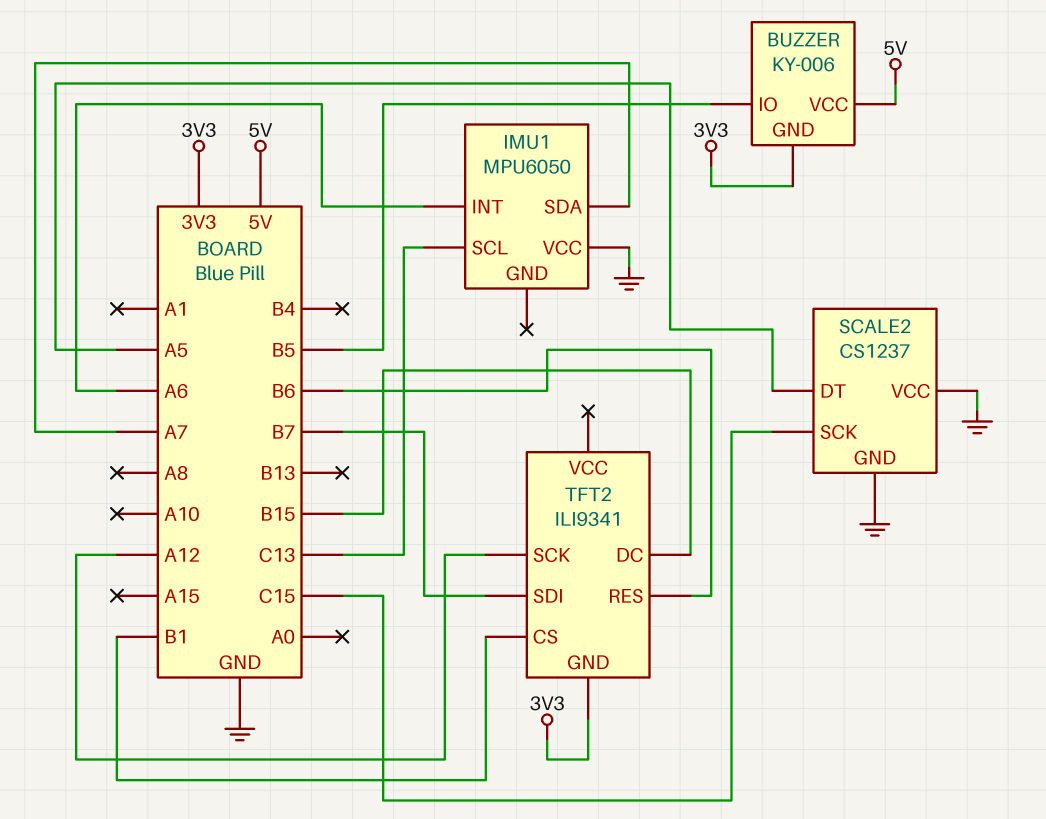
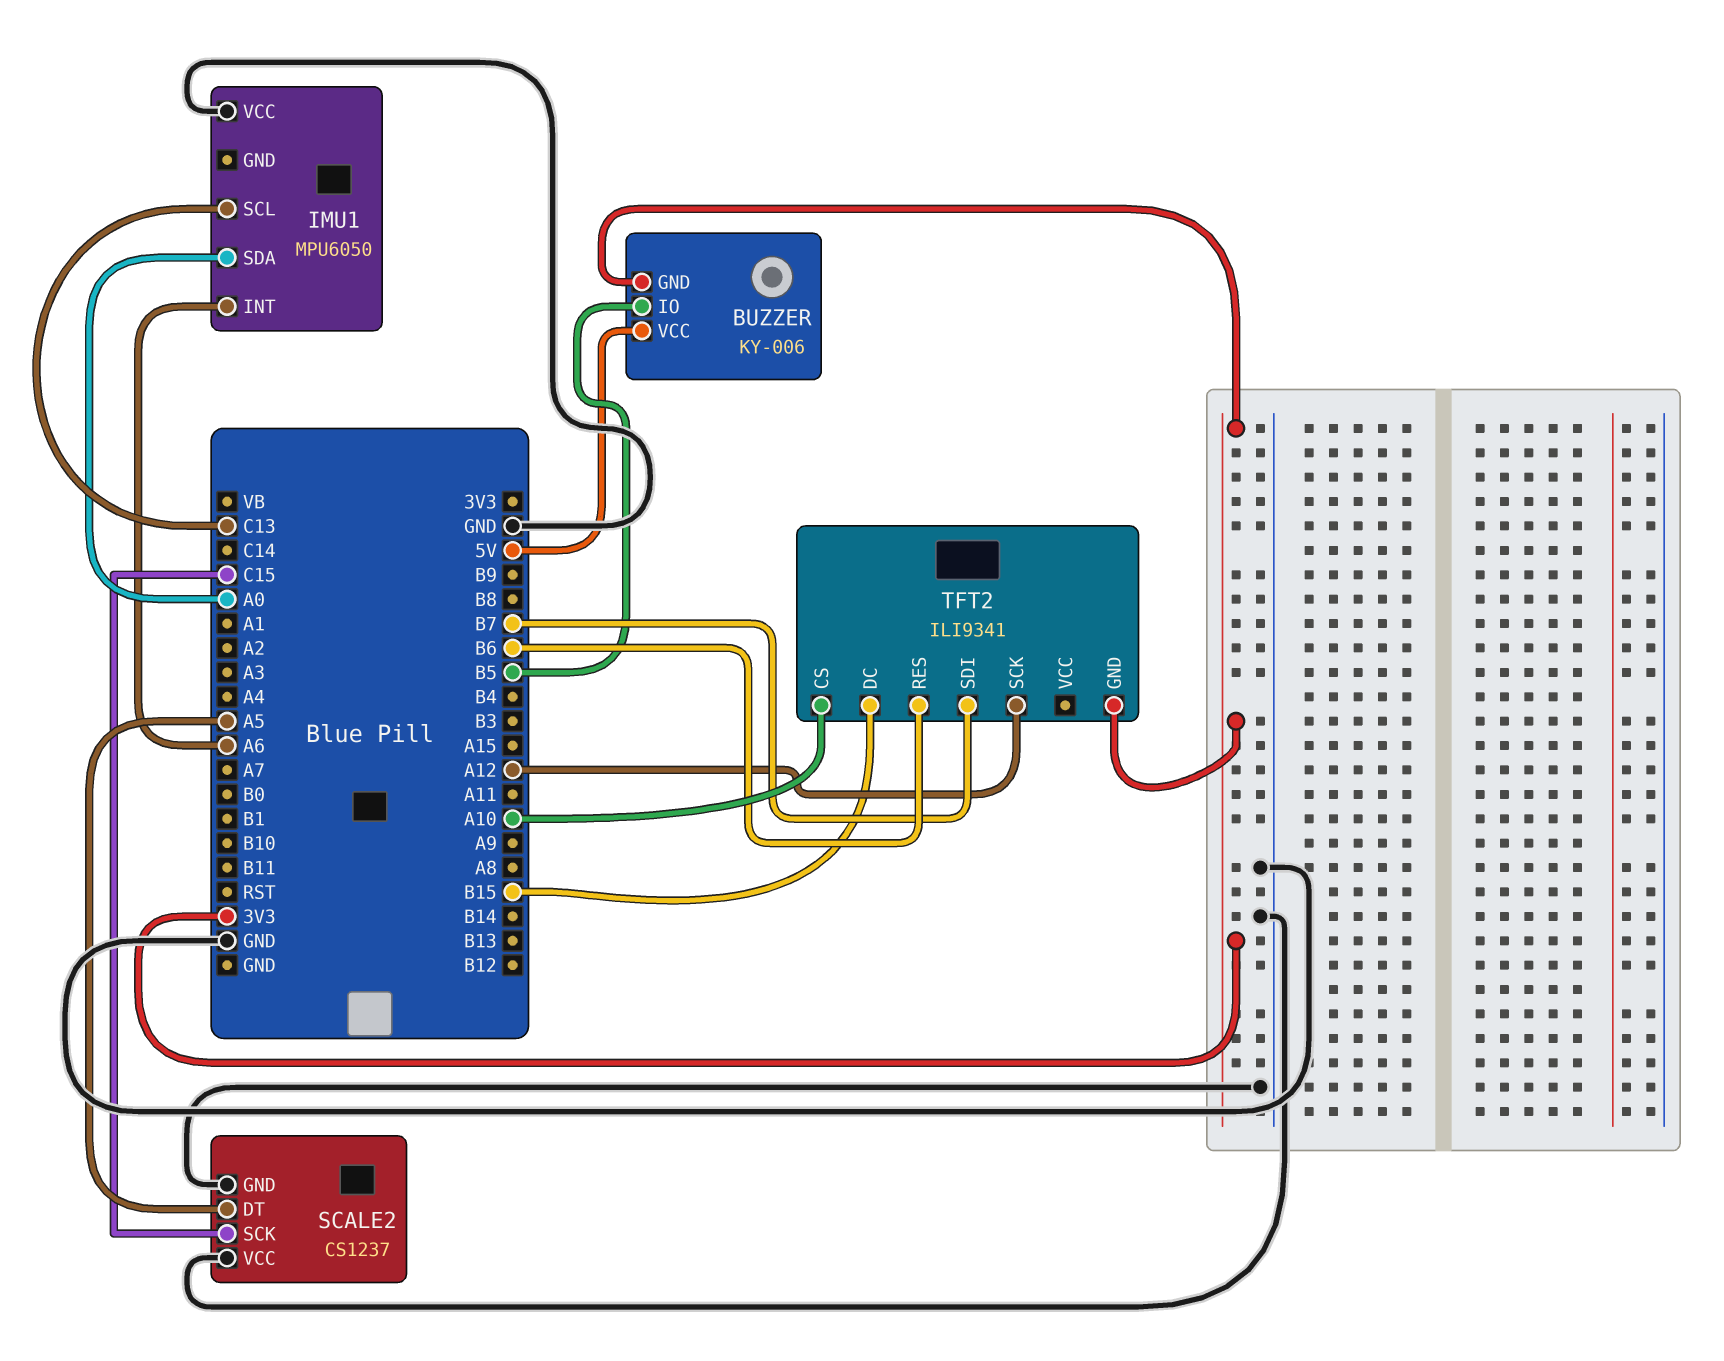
IMU1 pin SDA: A7 -> A0
TFT2 pin CS: B1 -> A10

